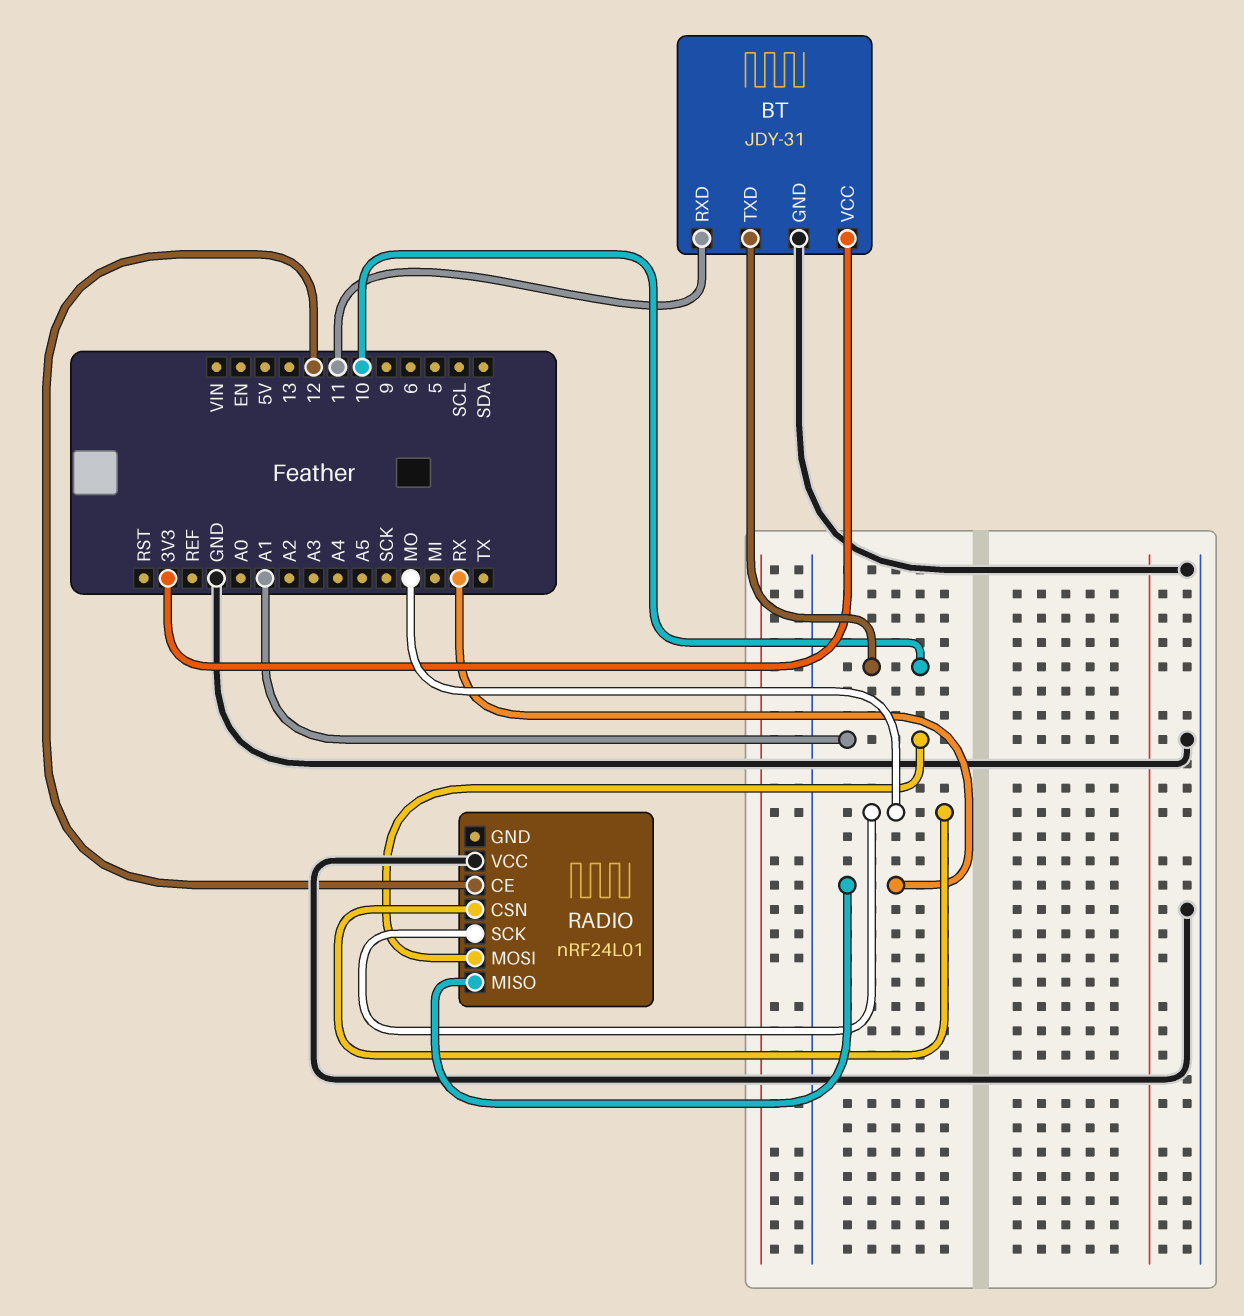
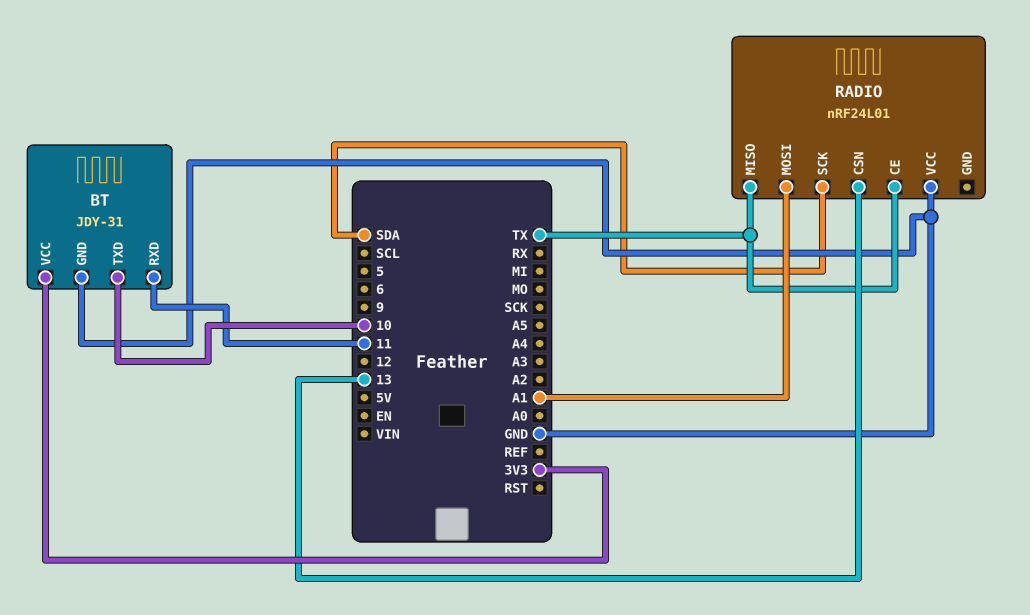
RADIO pin CE: 12 -> TX
RADIO pin CSN: MO -> 13
RADIO pin MISO: RX -> TX
RADIO pin SCK: MO -> SDA

